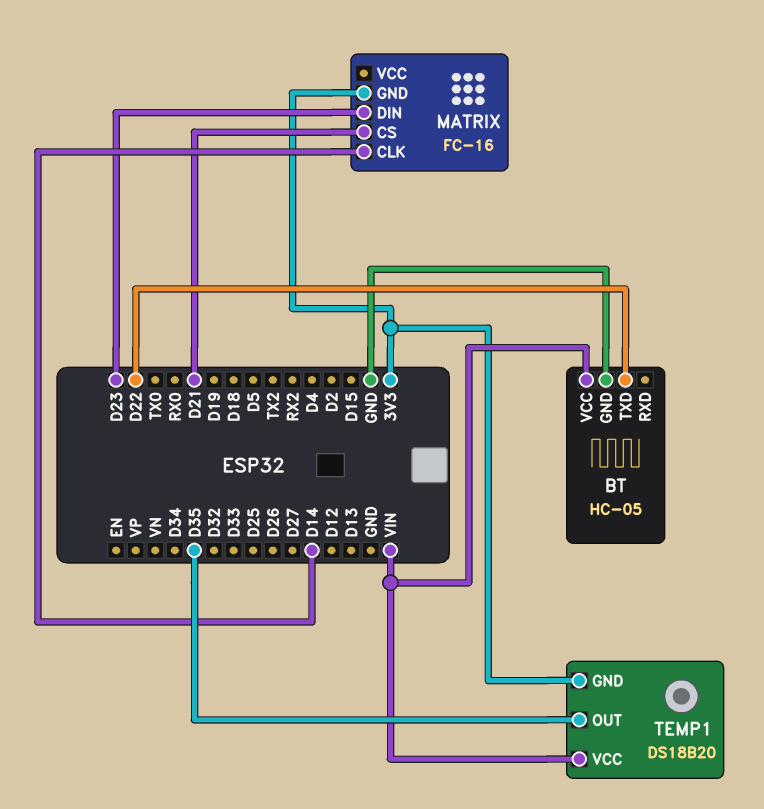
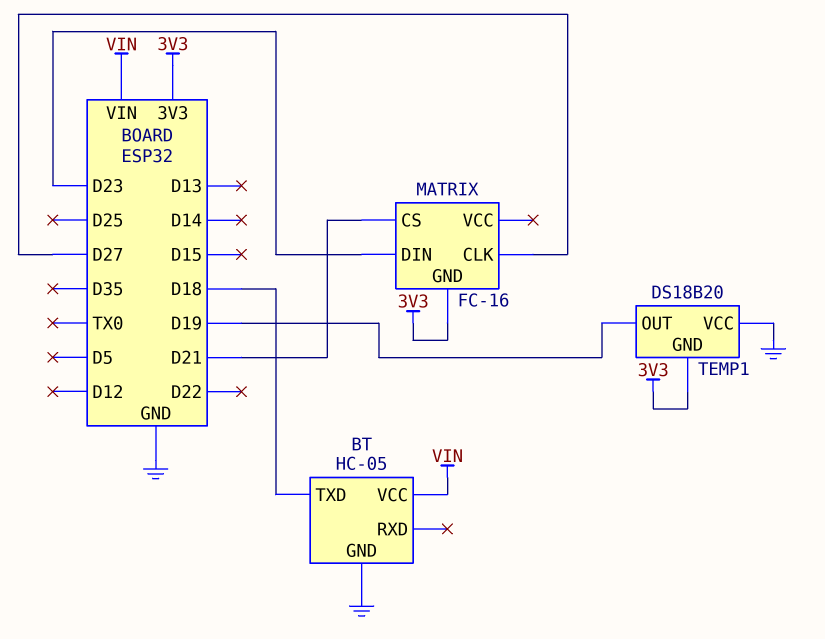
BT pin TXD: D22 -> D18
MATRIX pin CLK: D14 -> D27
TEMP1 pin OUT: D35 -> D19
TEMP1 pin VCC: VIN -> GND

